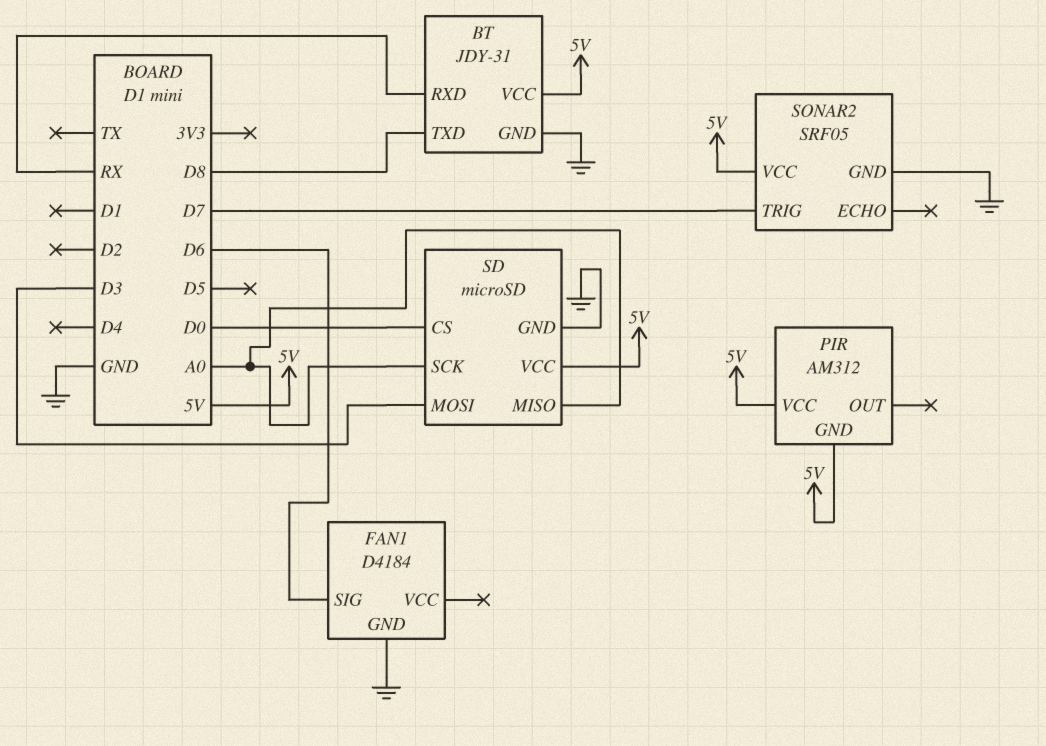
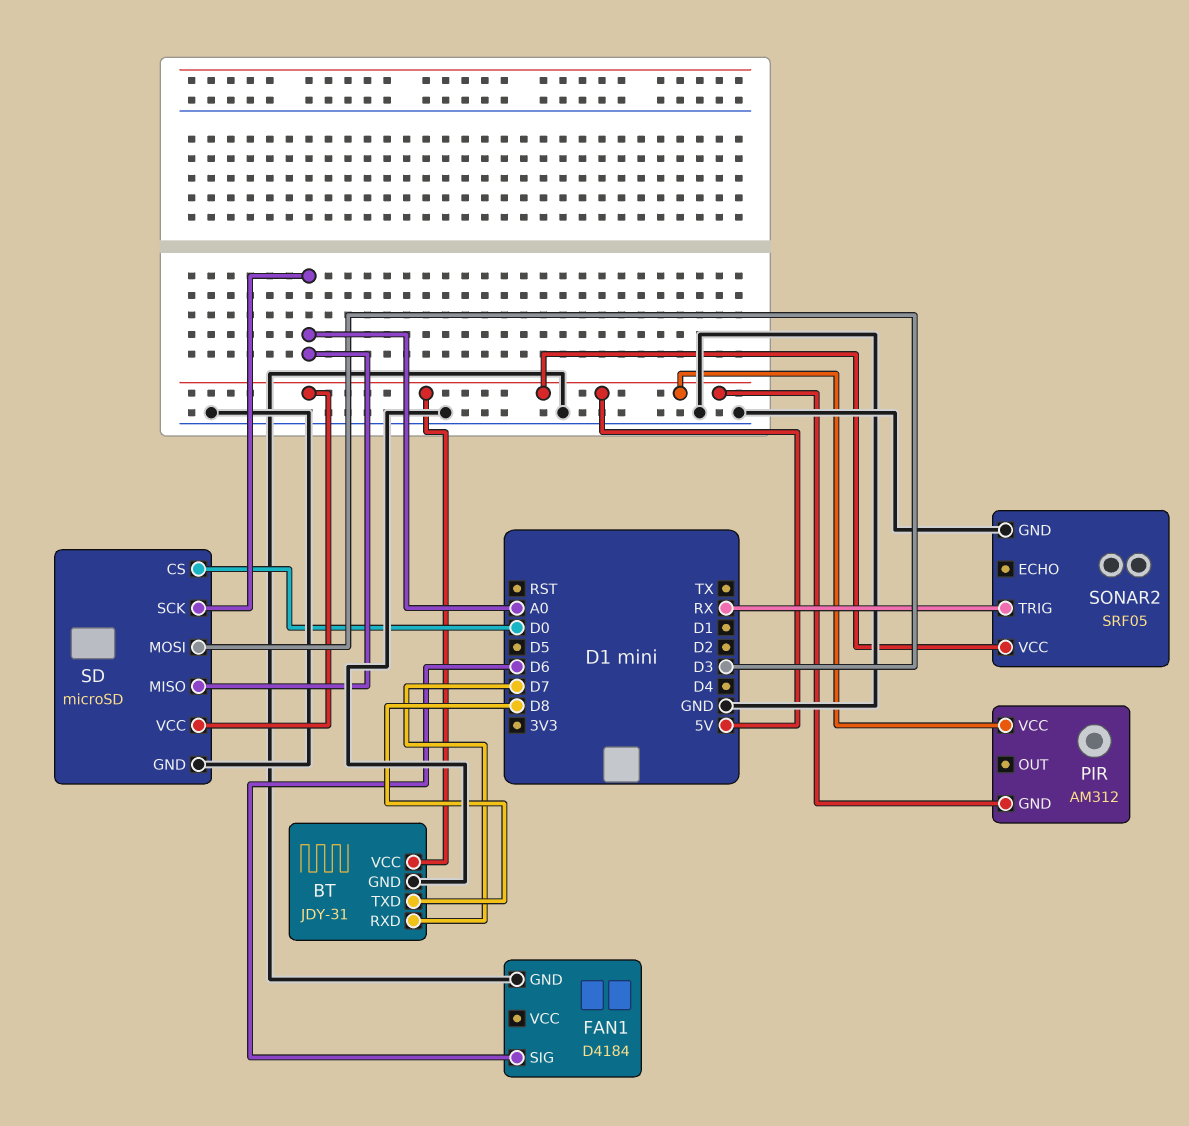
BT pin RXD: RX -> D7
SONAR2 pin TRIG: D7 -> RX

